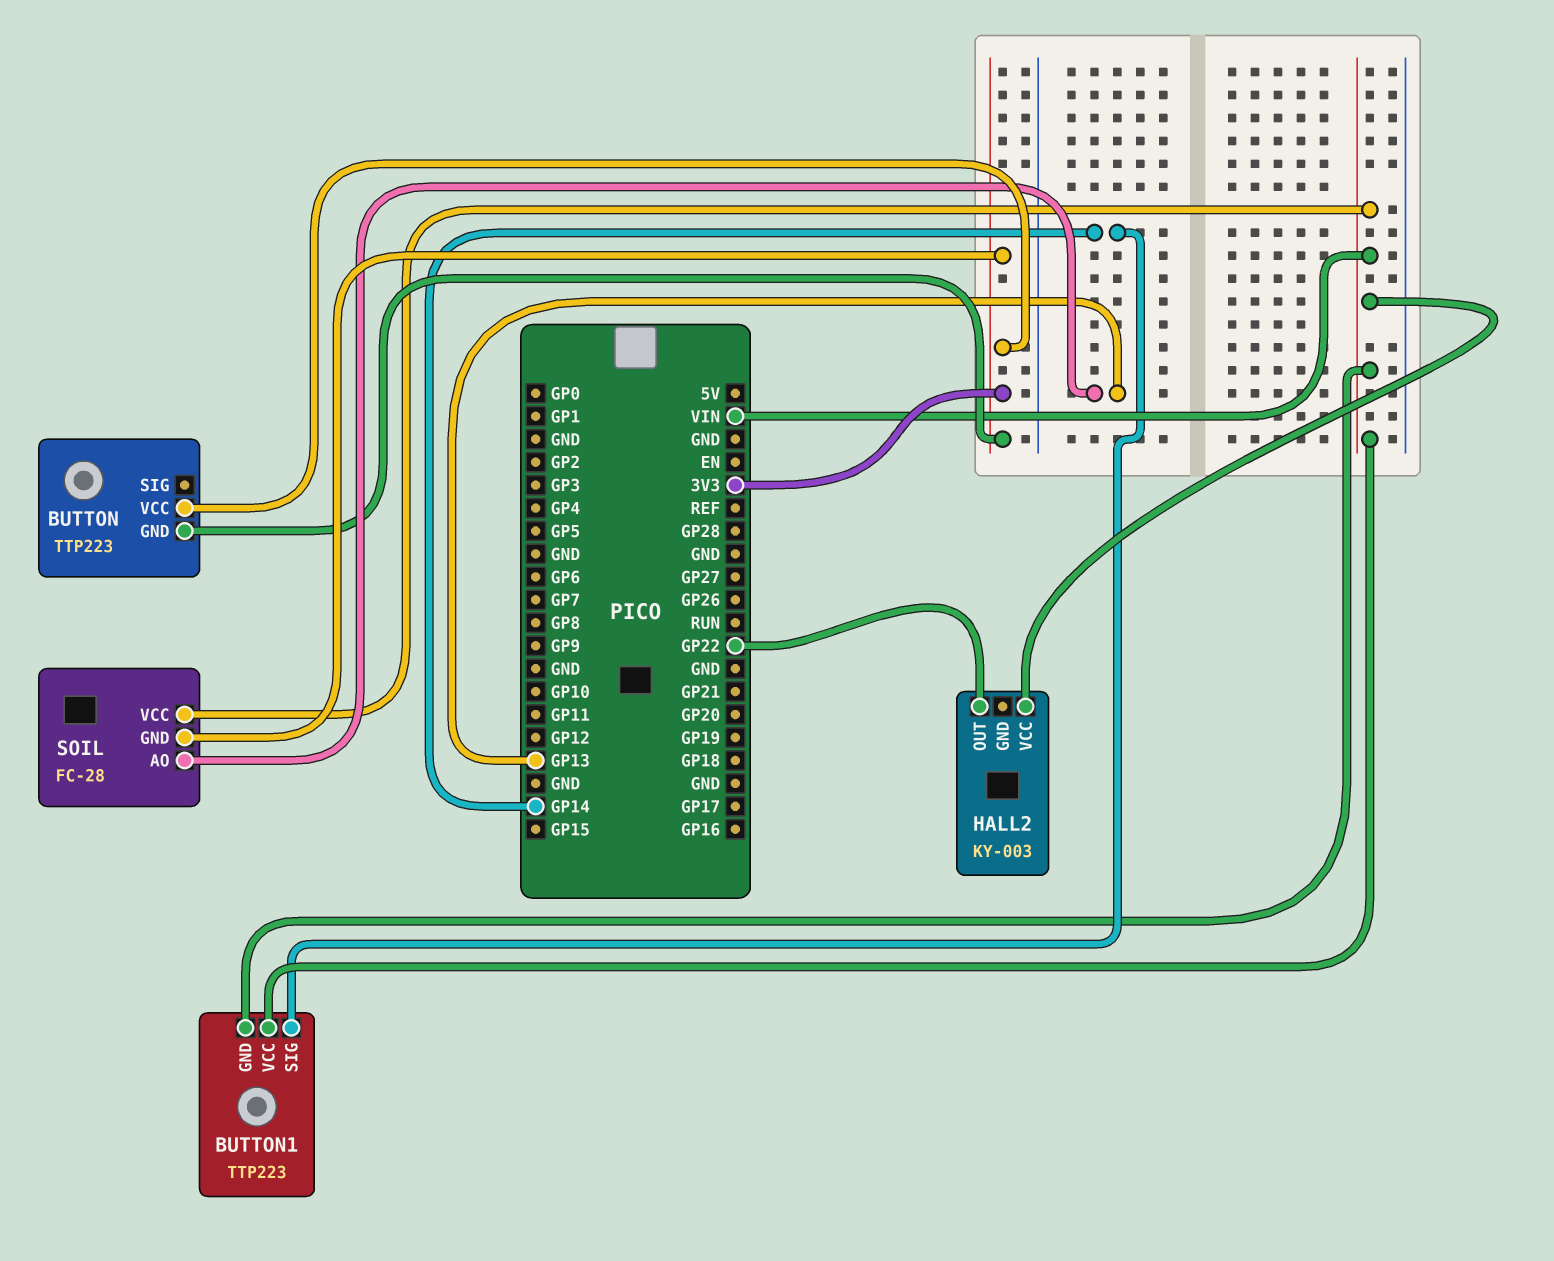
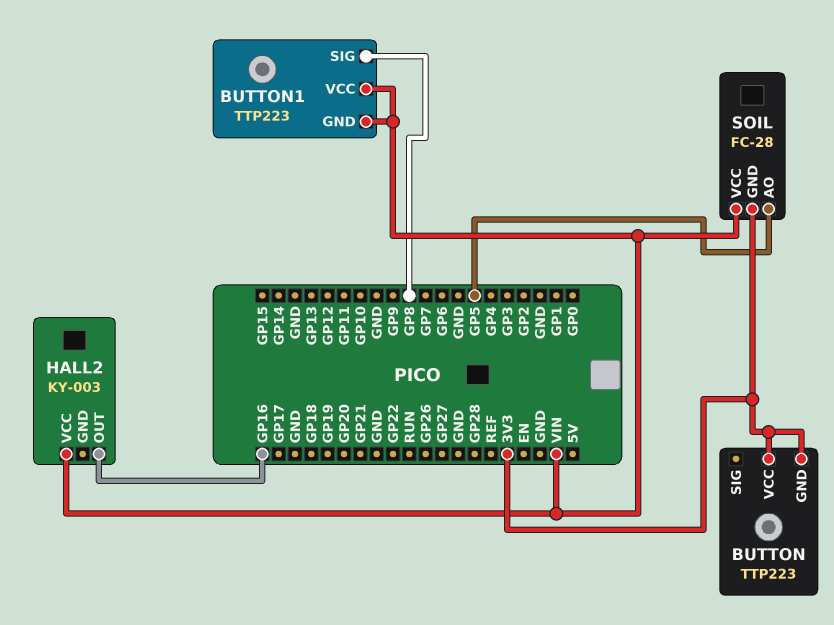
BUTTON1 pin SIG: GP14 -> GP8
HALL2 pin OUT: GP22 -> GP16
SOIL pin AO: GP13 -> GP5

